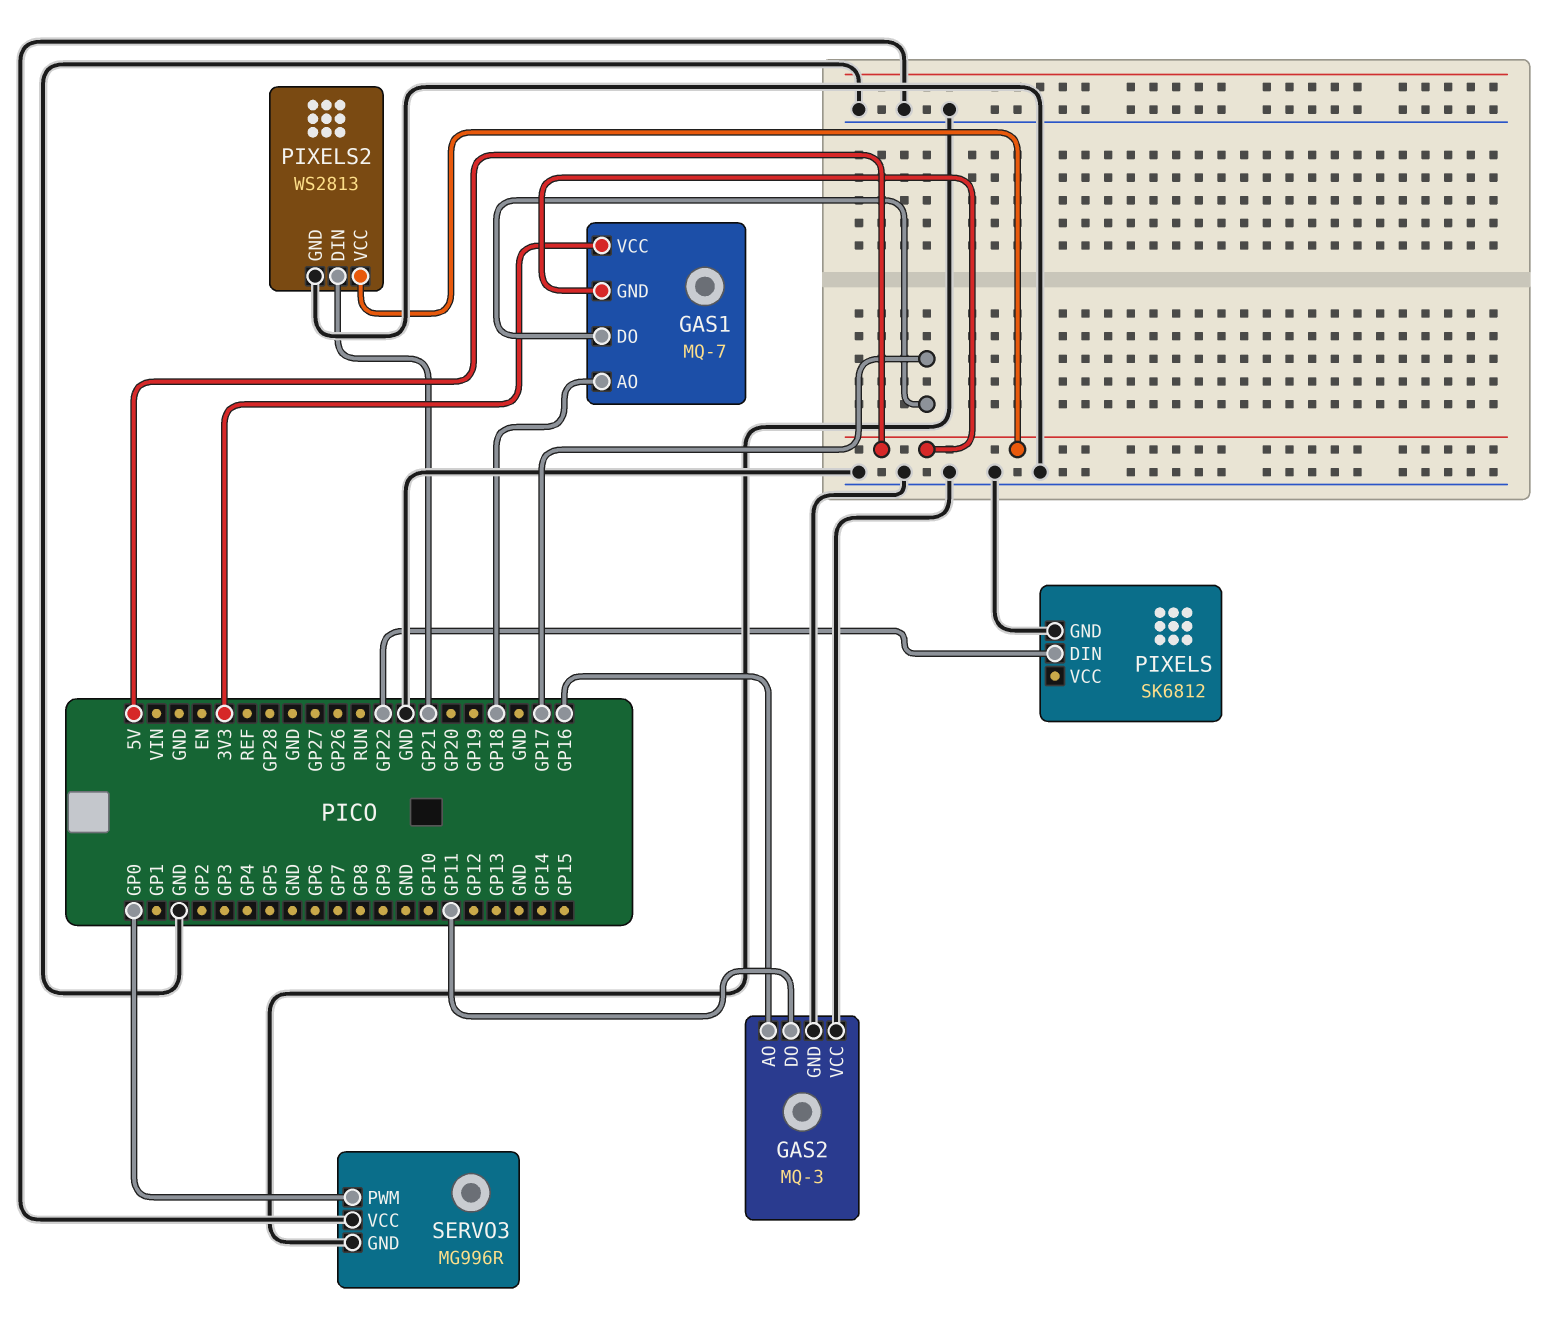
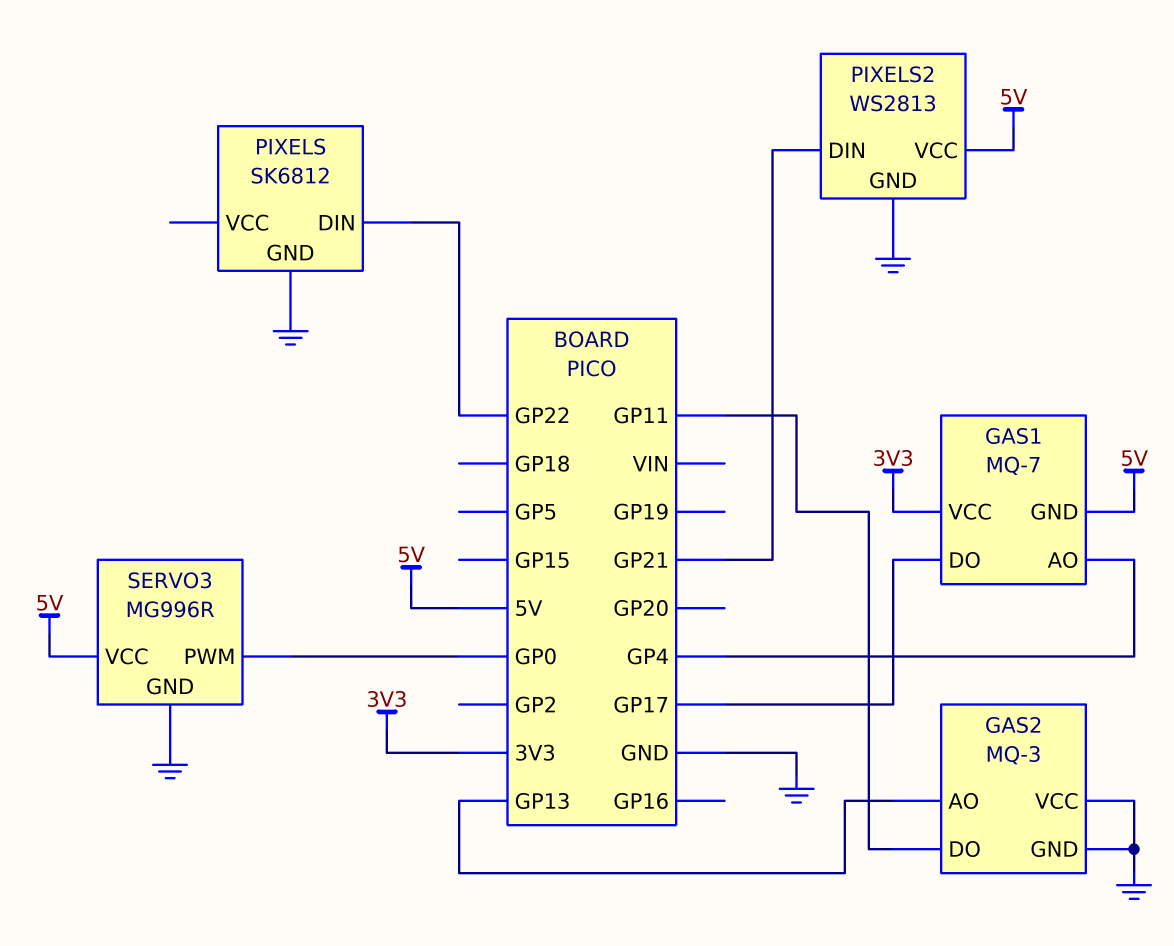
GAS1 pin AO: GP18 -> GP4
GAS2 pin AO: GP16 -> GP13
SERVO3 pin VCC: GND -> 5V

